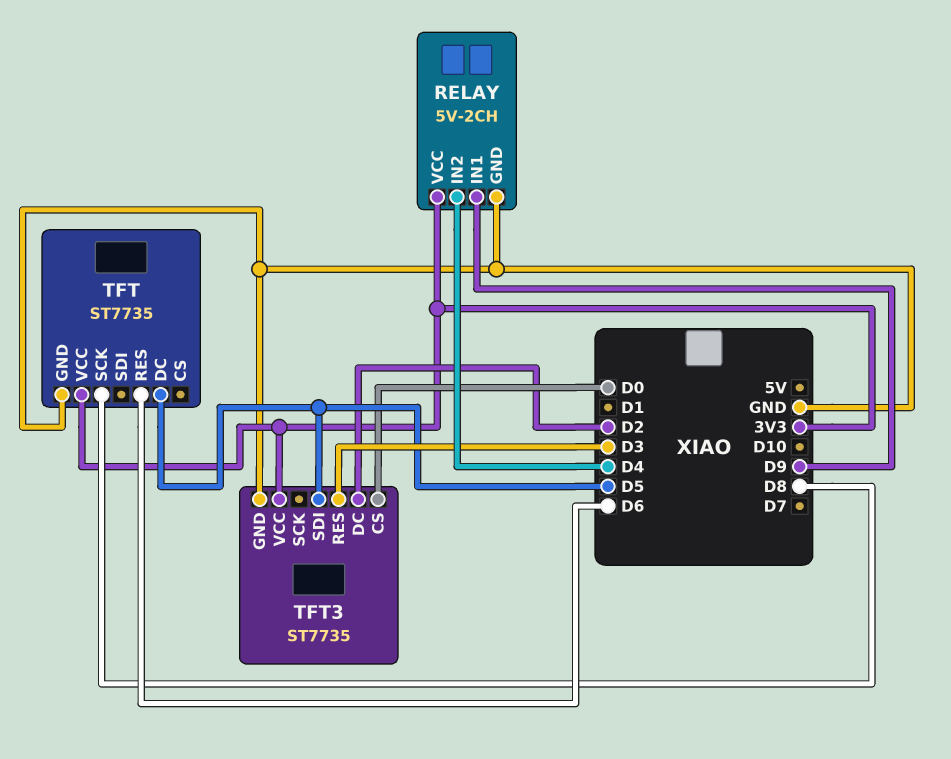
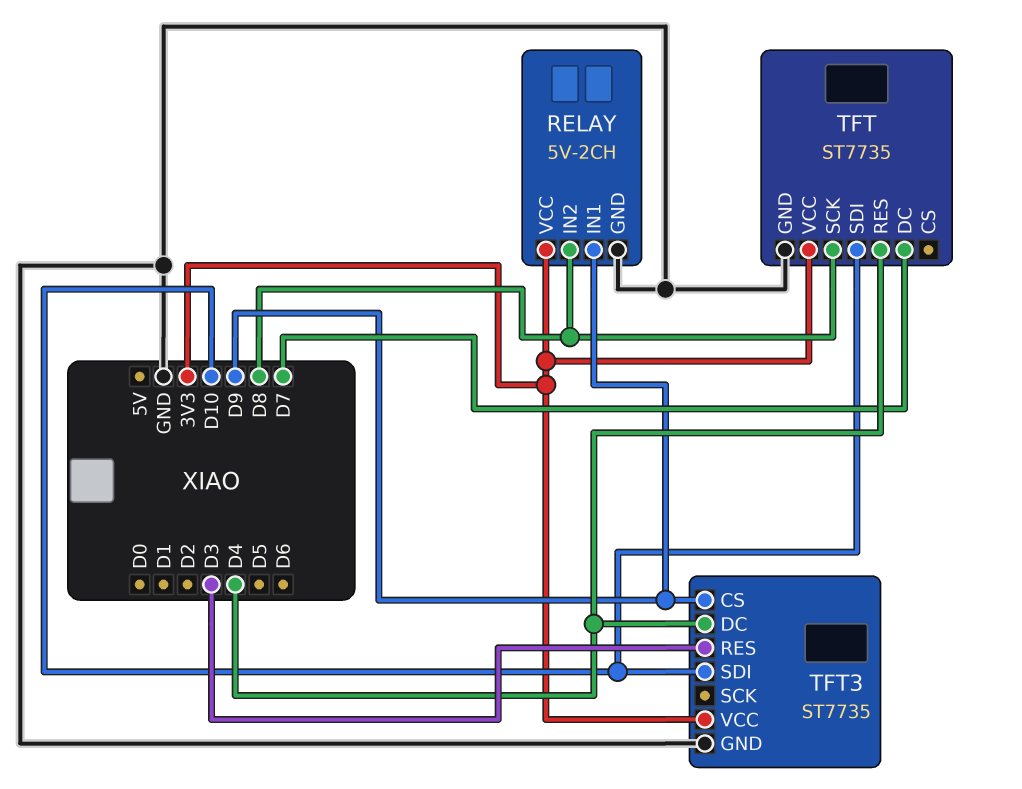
RELAY pin IN2: D4 -> D8
TFT pin DC: D5 -> D7
TFT pin RES: D6 -> D4
TFT pin SDI: none -> D10
TFT3 pin CS: D0 -> D9
TFT3 pin DC: D2 -> D4
TFT3 pin SDI: D5 -> D10

